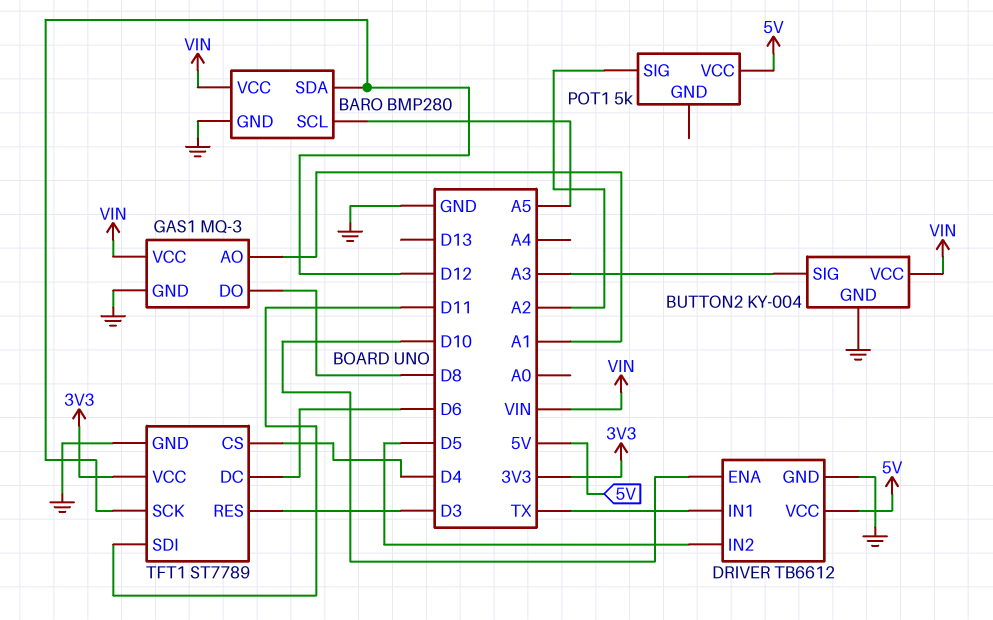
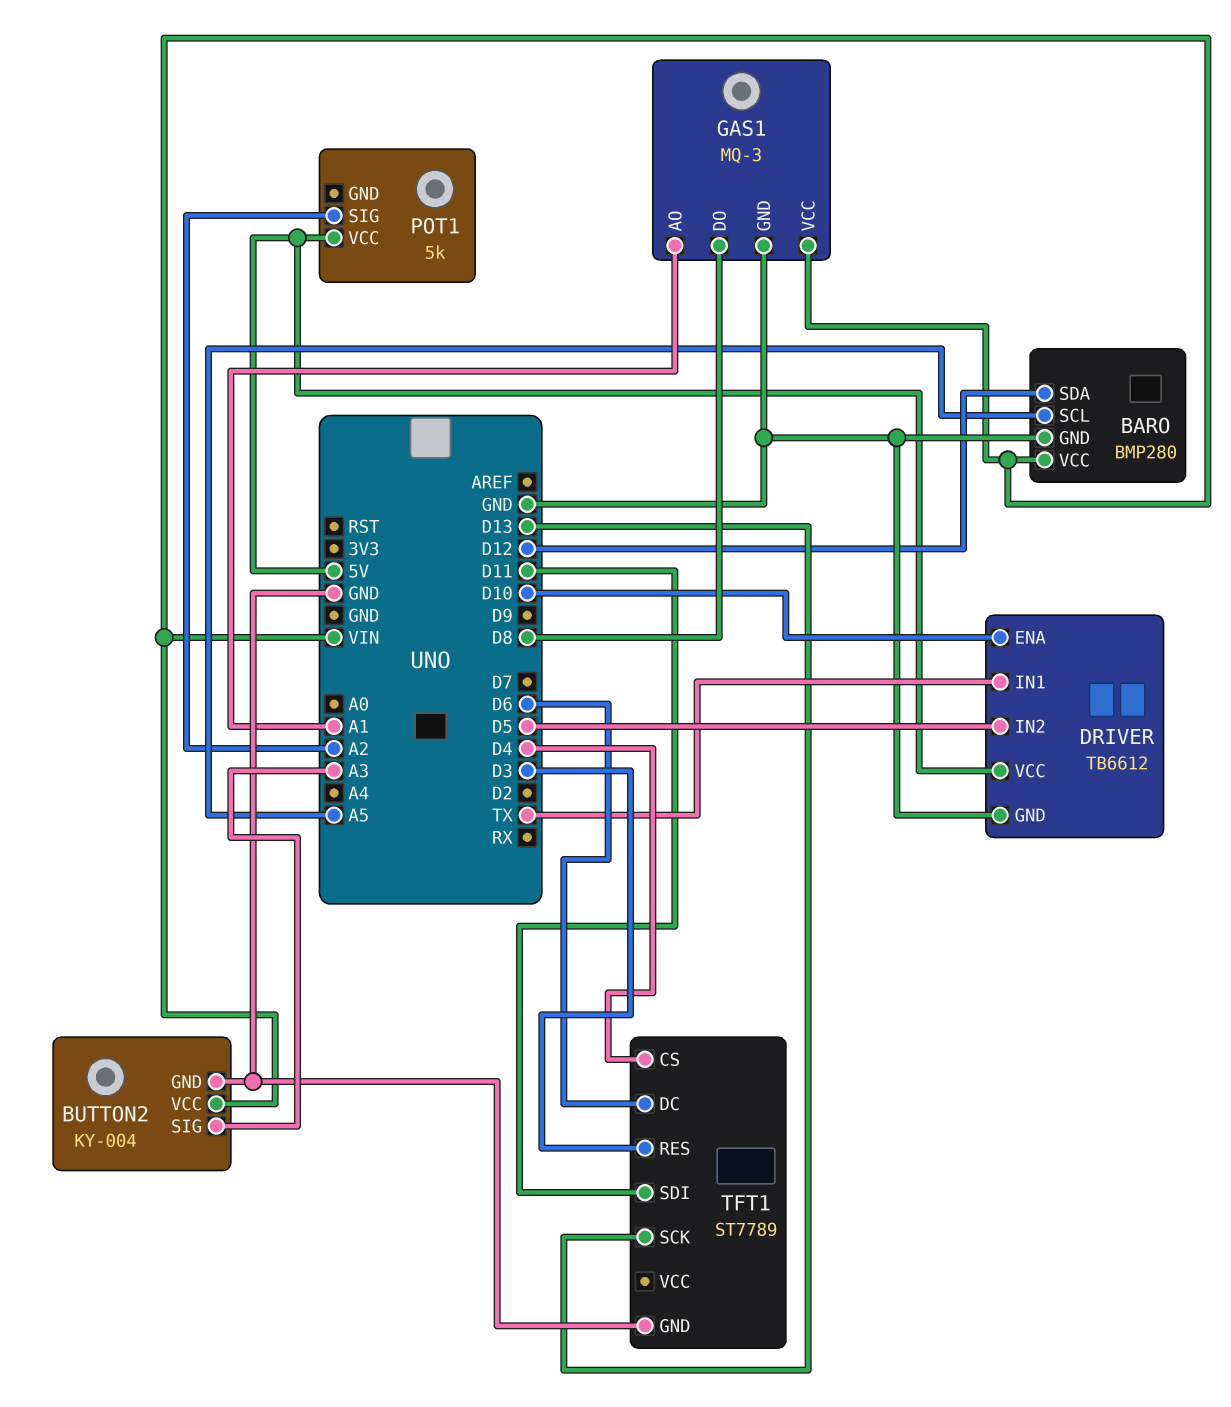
TFT1 pin SCK: D12 -> D13
TFT1 pin VCC: 3V3 -> none

